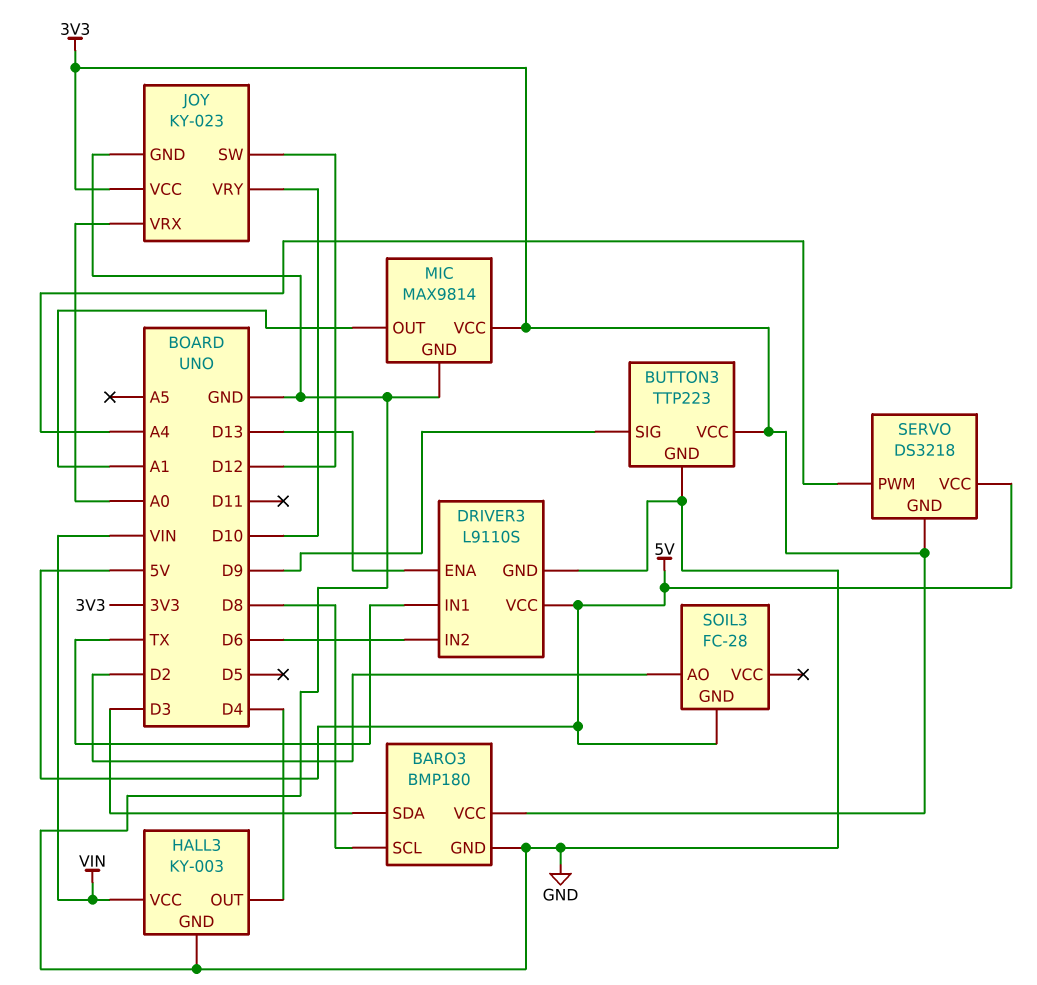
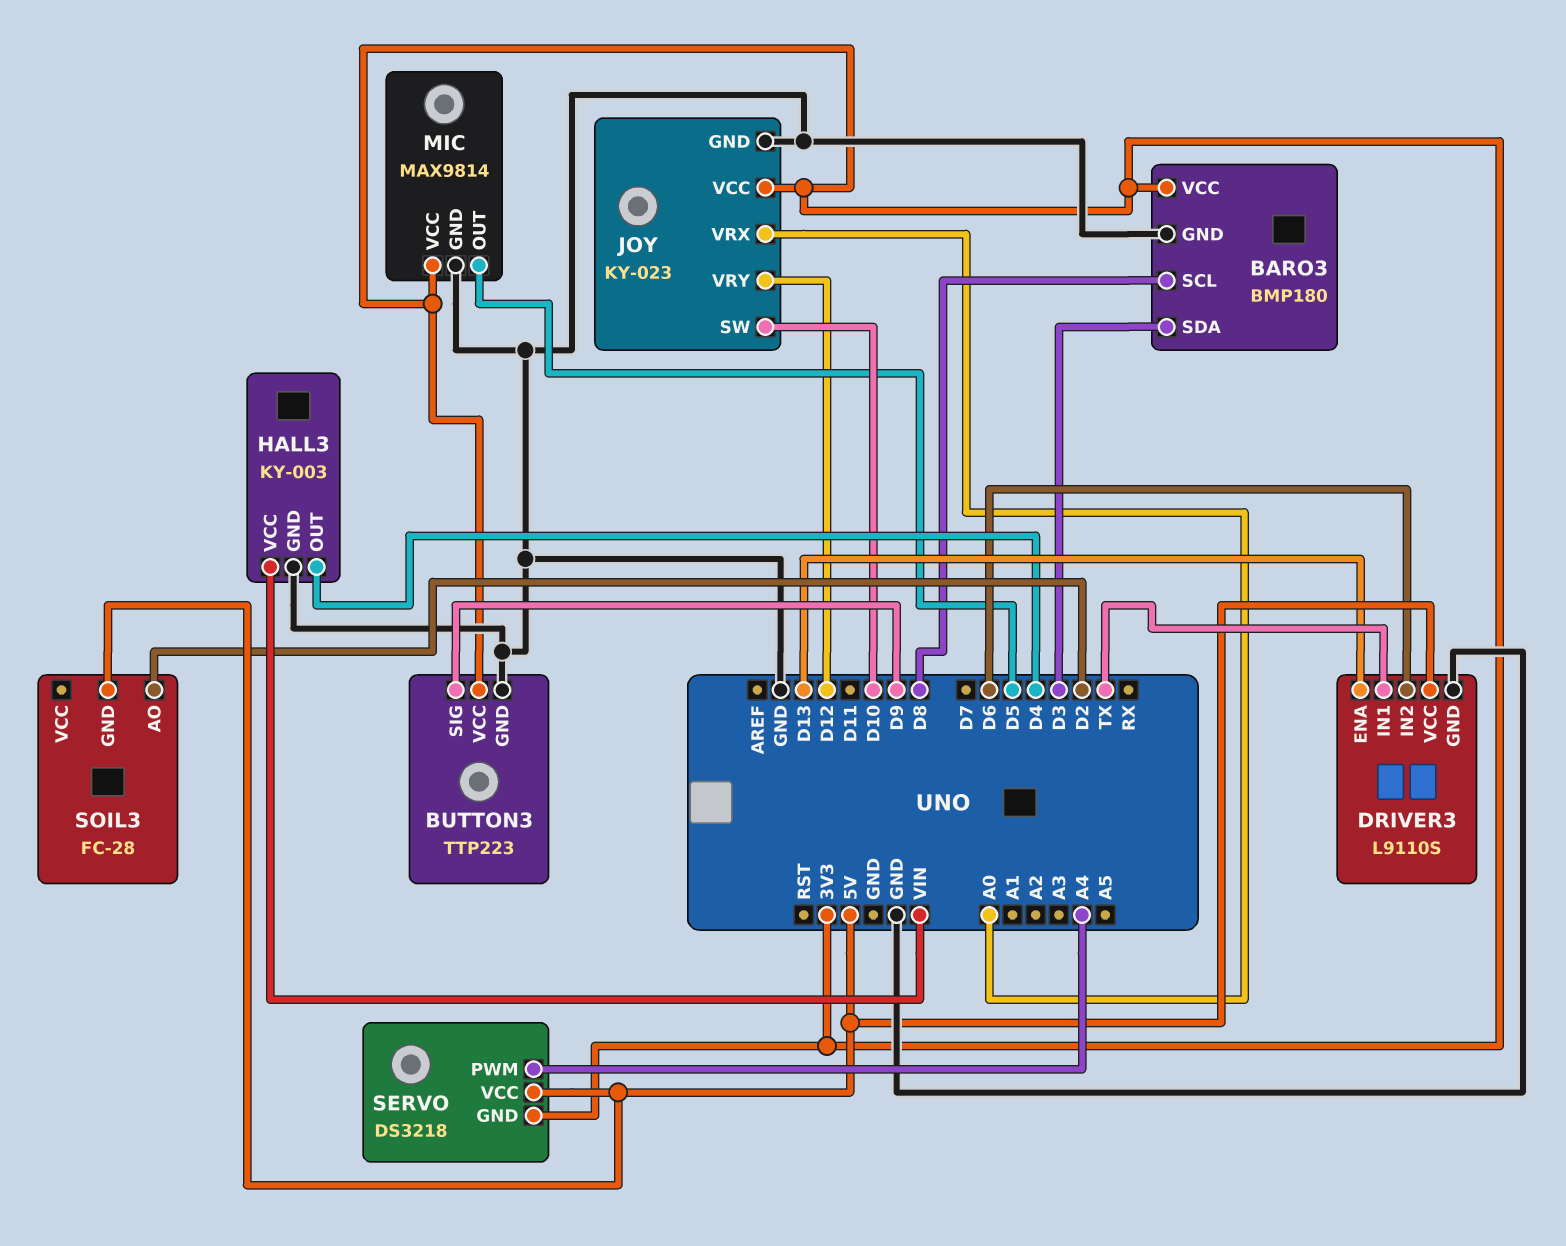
JOY pin SW: D12 -> D10
JOY pin VRY: D10 -> D12
MIC pin OUT: A1 -> D5

